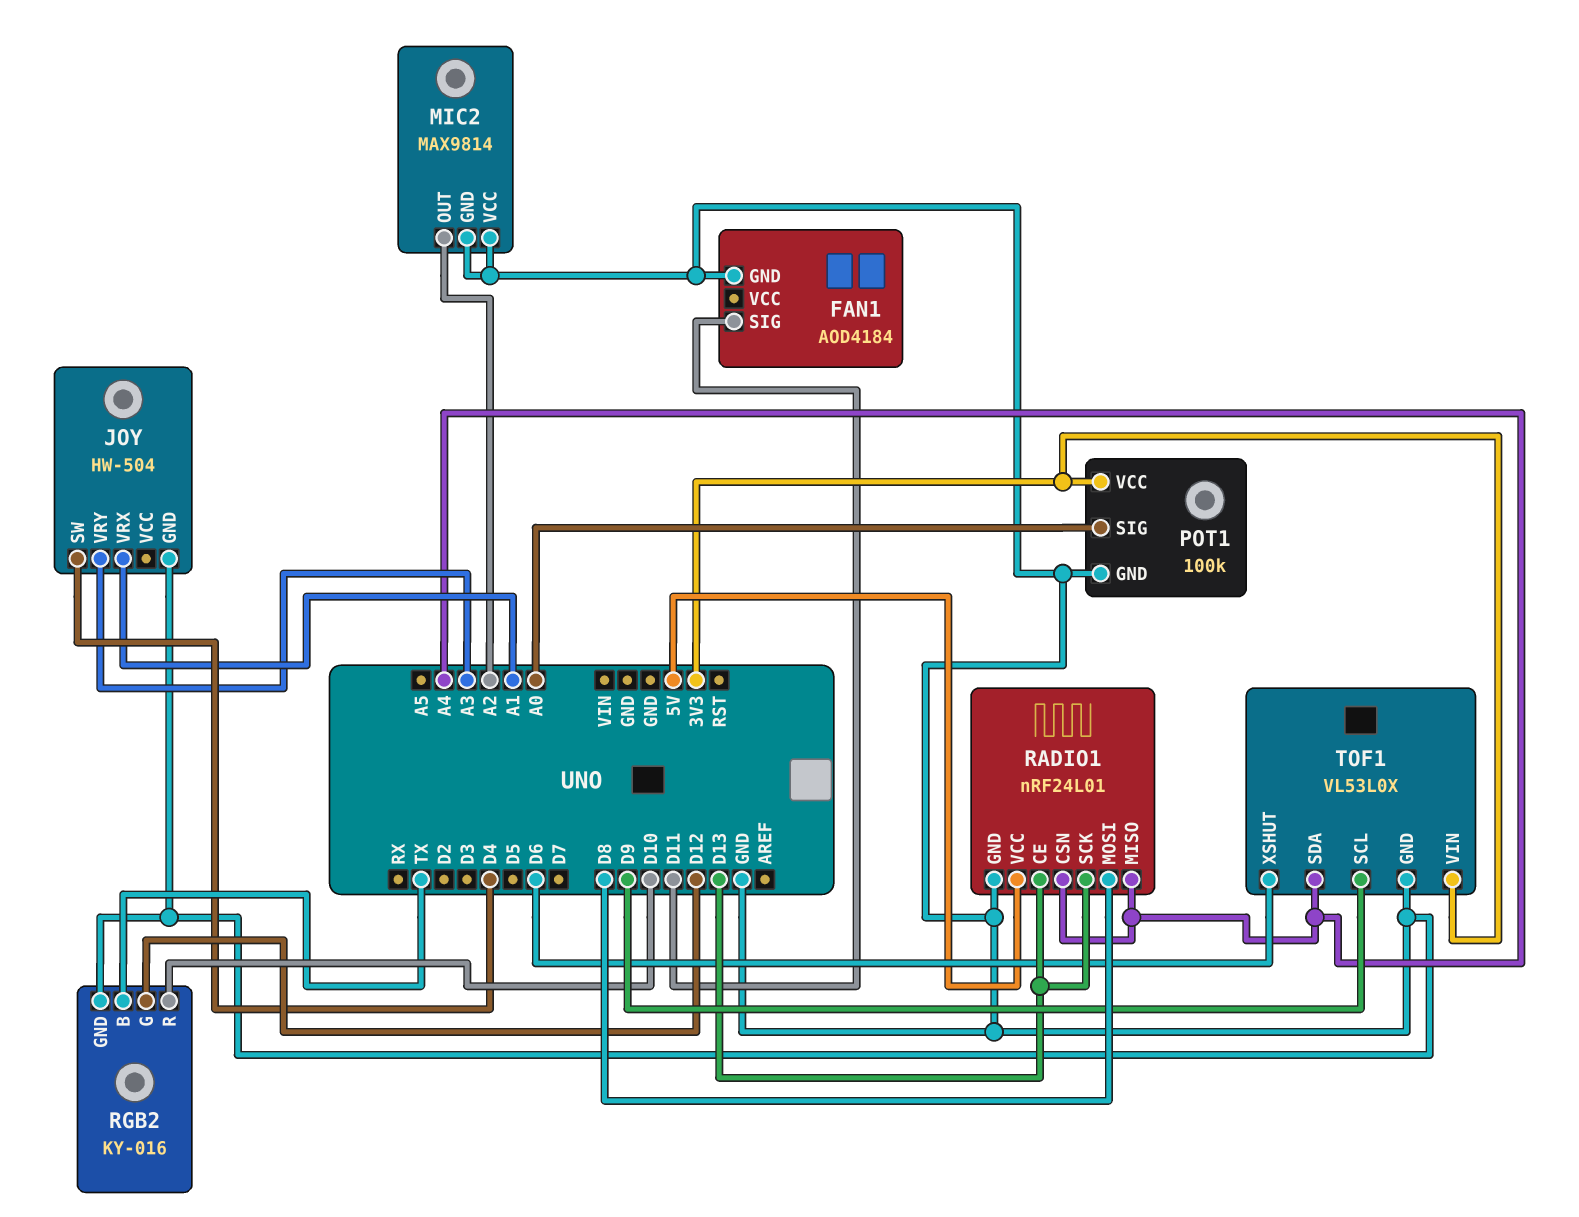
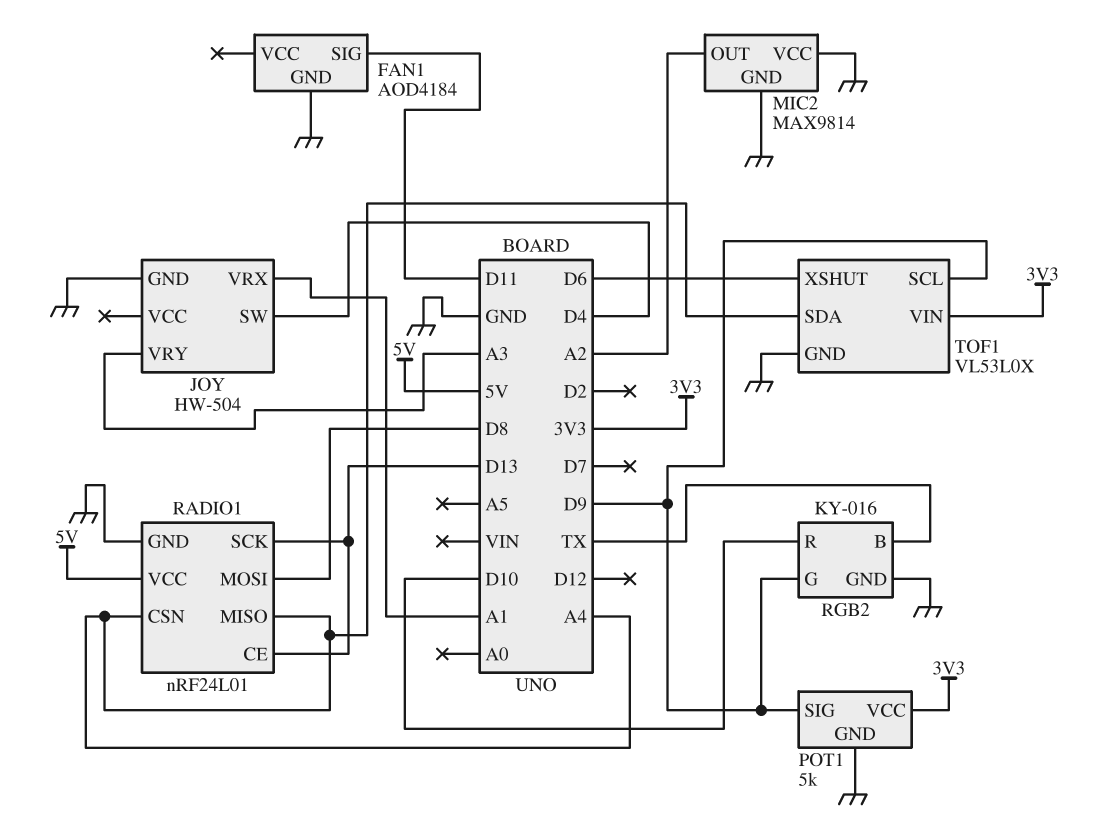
POT1: 100k -> 5k
POT1 pin SIG: A0 -> D9
RGB2 pin G: D12 -> D9

